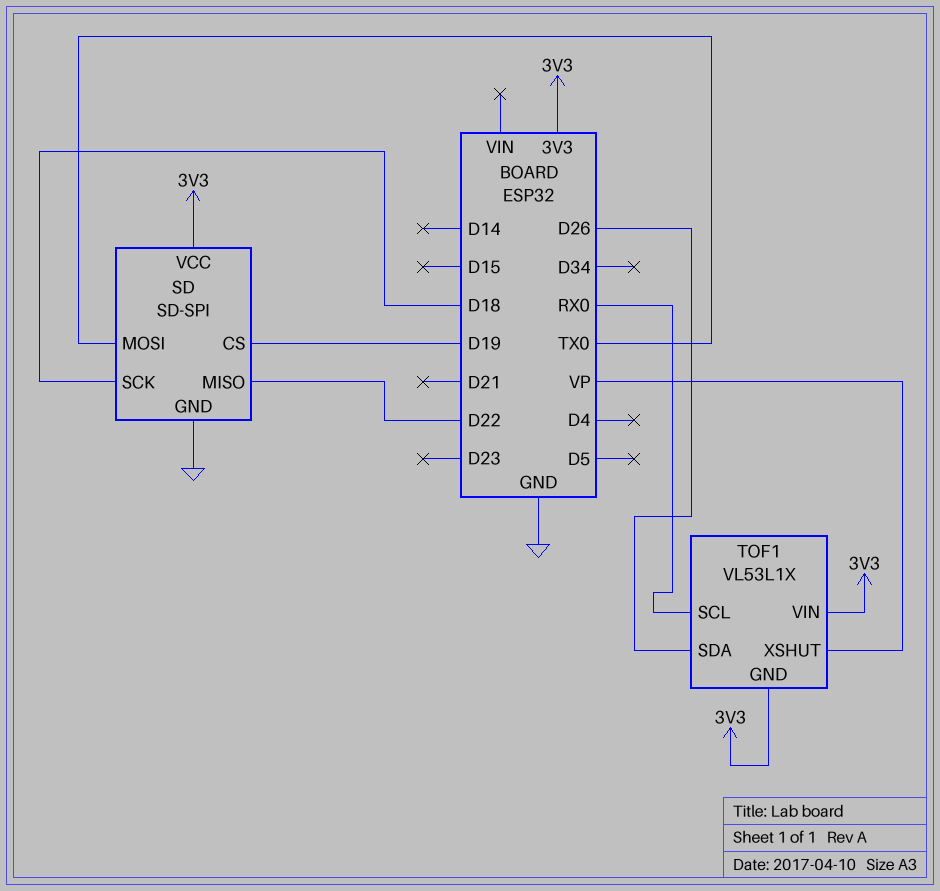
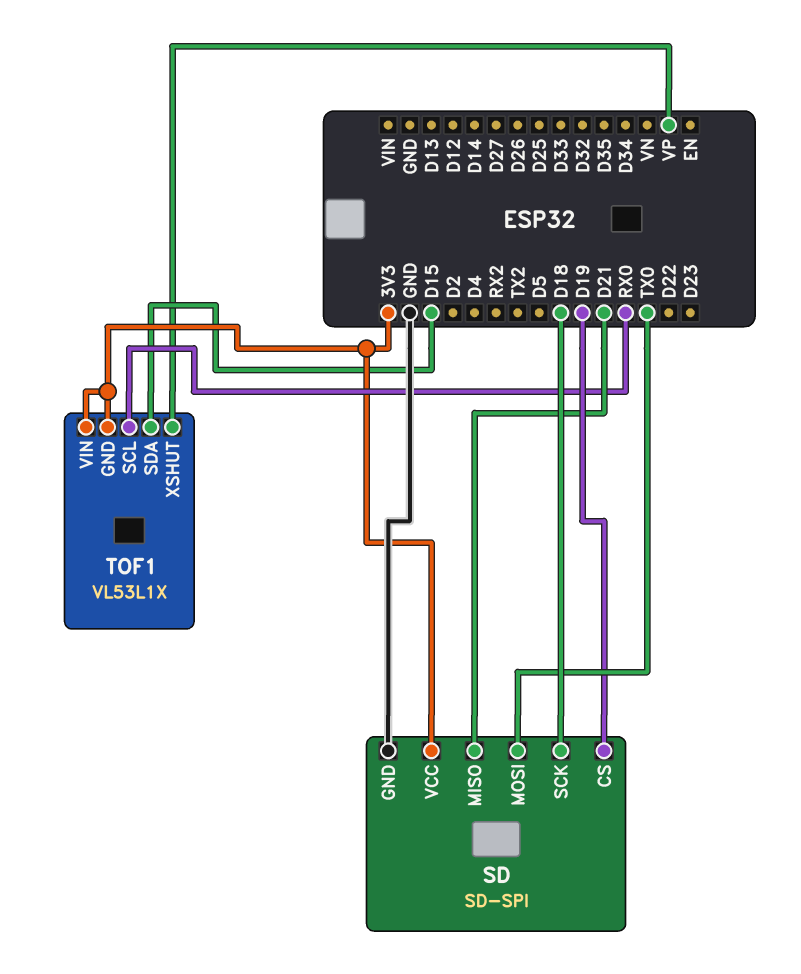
SD pin MISO: D22 -> D21
TOF1 pin SDA: D26 -> D15

